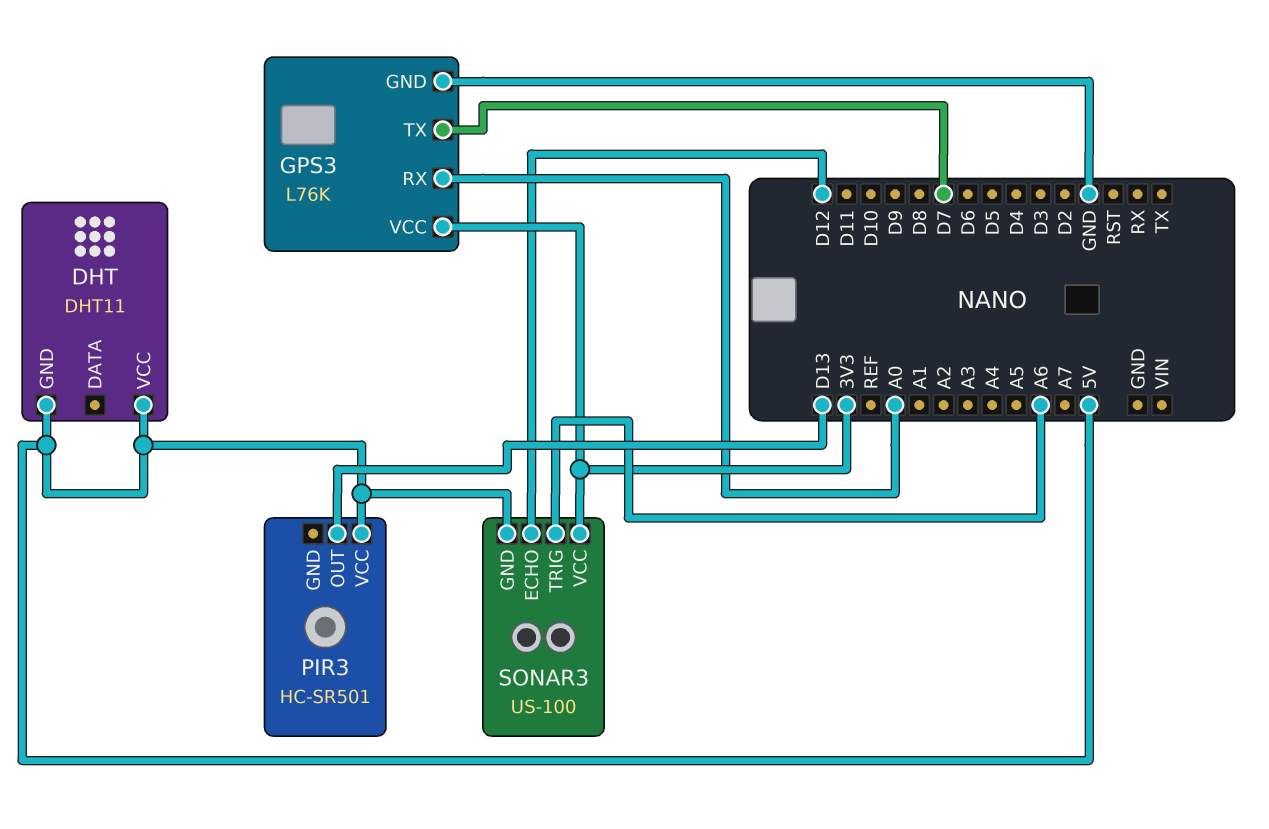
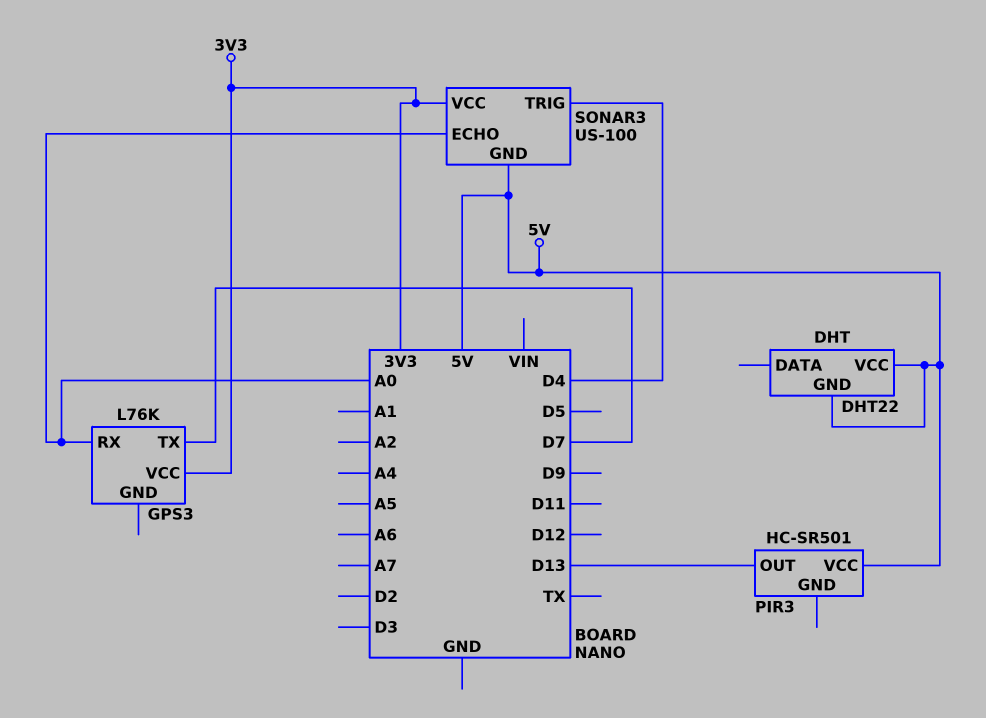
DHT: DHT11 -> DHT22
GPS3 pin GND: GND -> none
SONAR3 pin ECHO: D12 -> A0
SONAR3 pin TRIG: A6 -> D4

